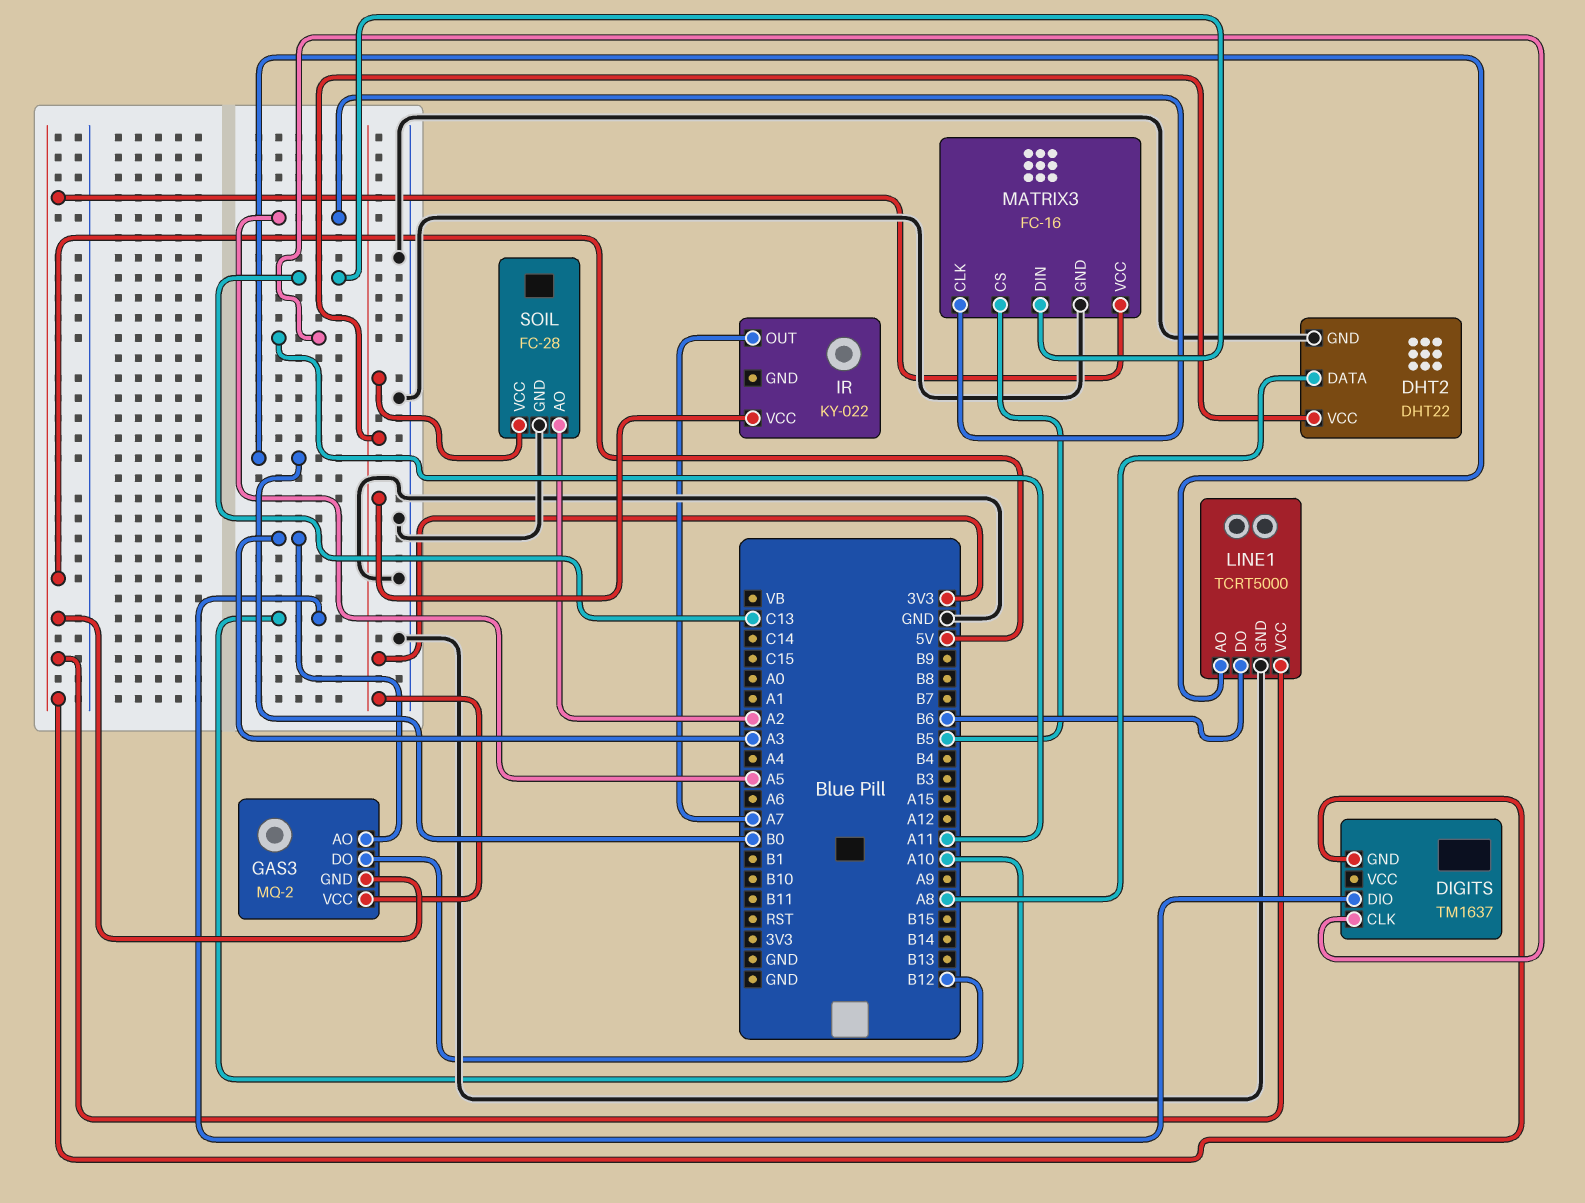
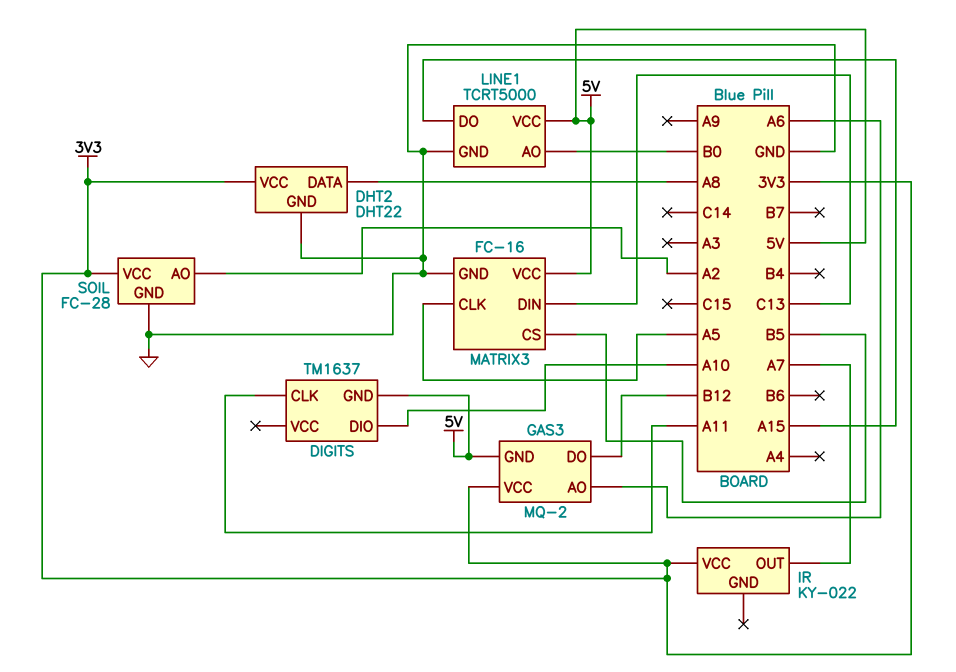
GAS3 pin AO: A3 -> A6
LINE1 pin DO: B6 -> A15

